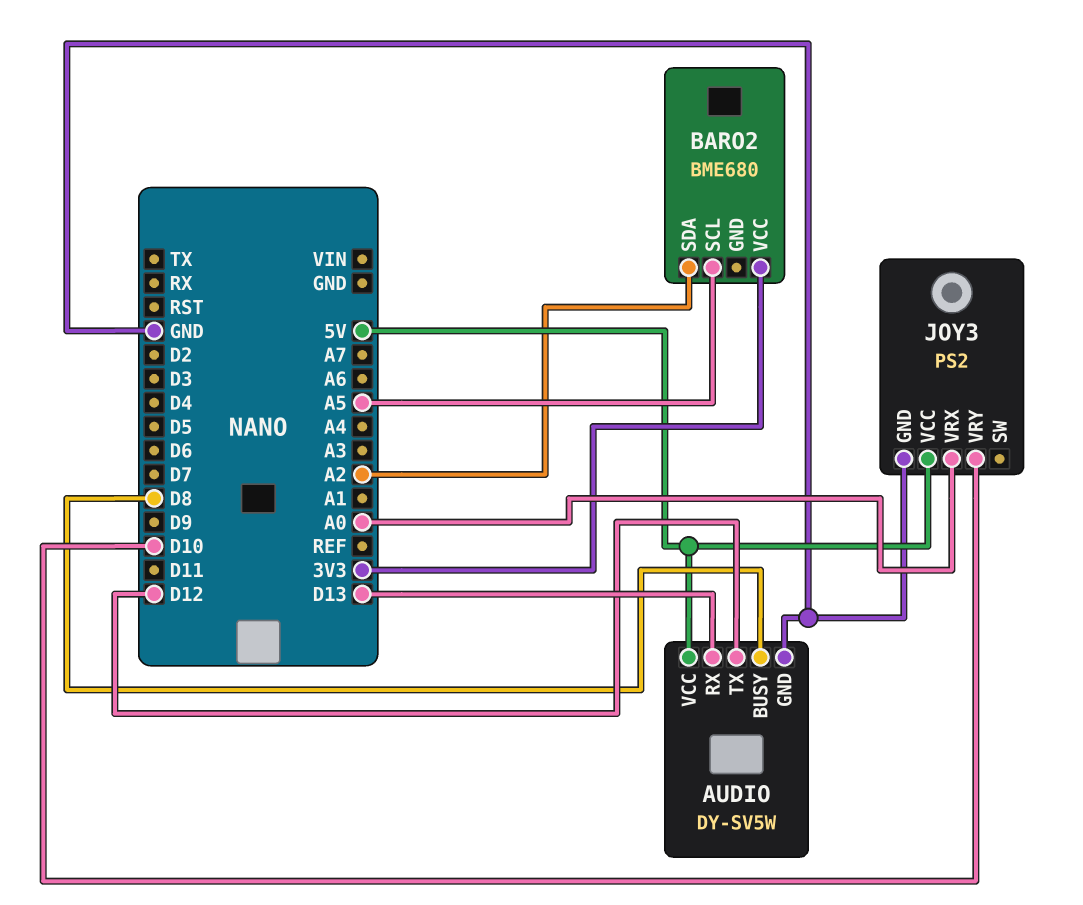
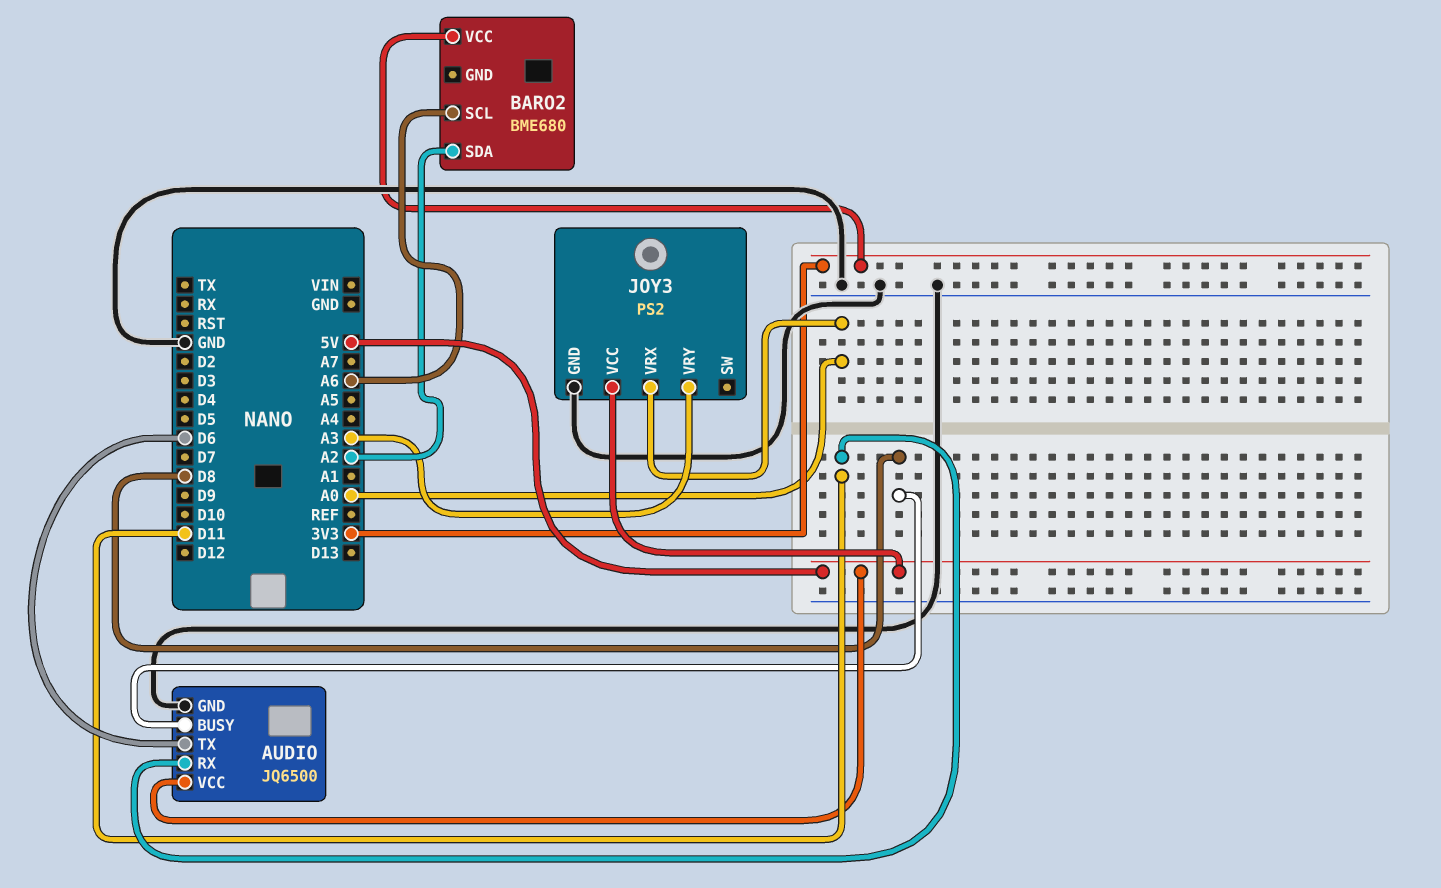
AUDIO: DY-SV5W -> JQ6500
AUDIO pin RX: D13 -> D11
AUDIO pin TX: D12 -> D6
BARO2 pin SCL: A5 -> A6
JOY3 pin VRY: D10 -> A3

